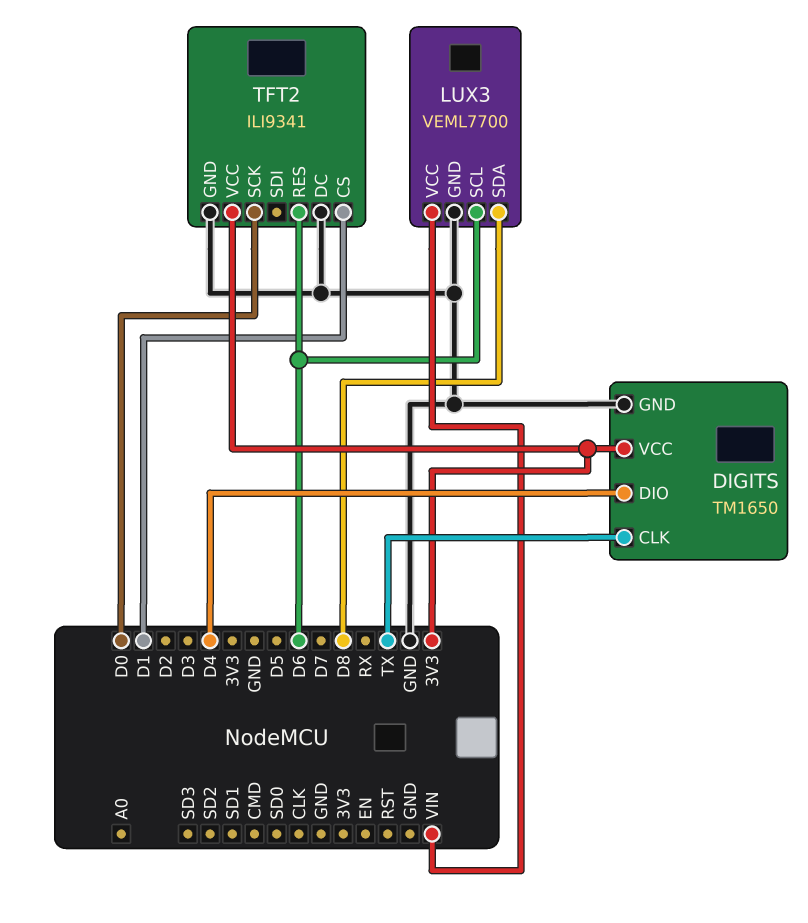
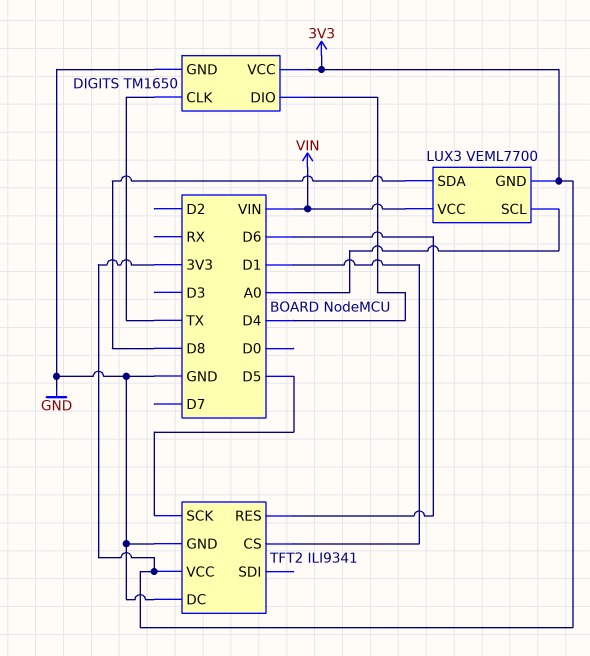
LUX3 pin GND: GND -> 3V3
LUX3 pin SCL: D6 -> A0
TFT2 pin SCK: D0 -> D5

